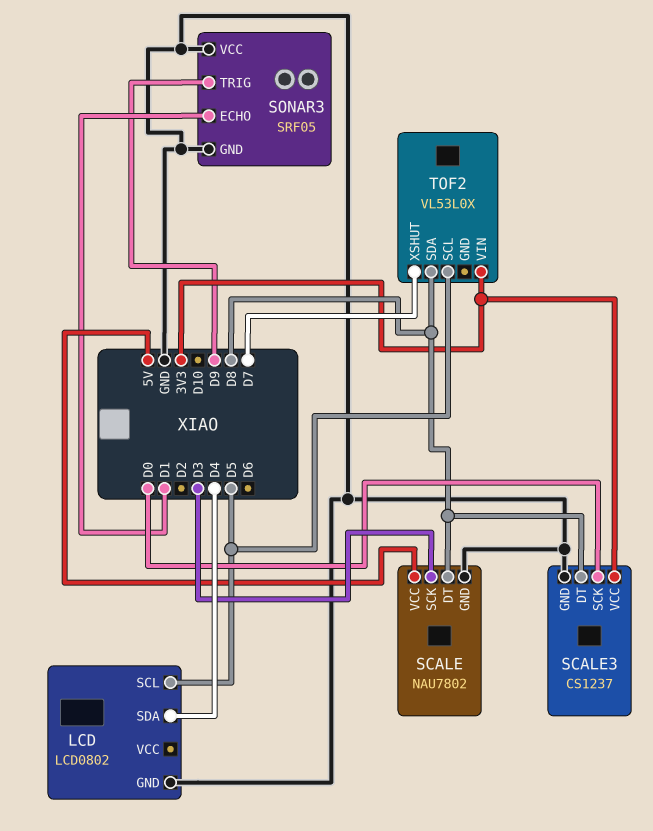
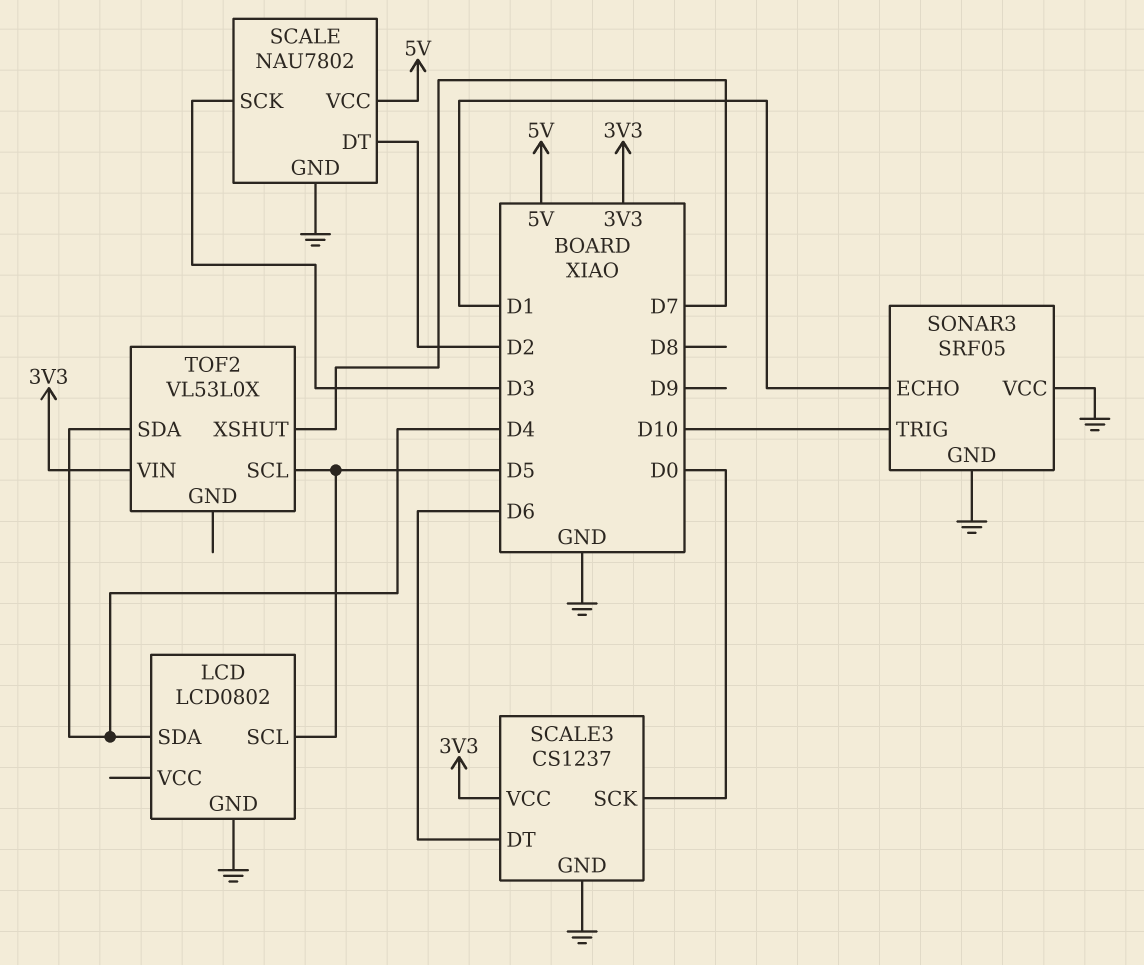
SCALE pin DT: D8 -> D2
SCALE3 pin DT: D8 -> D6
SONAR3 pin TRIG: D9 -> D10
TOF2 pin SDA: D8 -> D4

